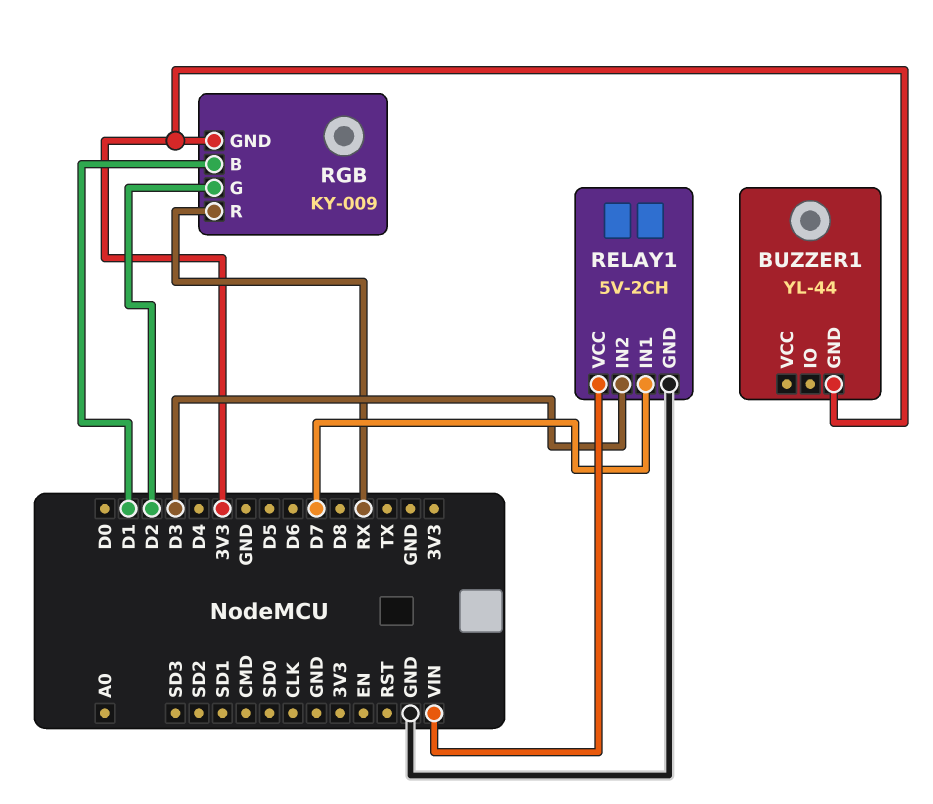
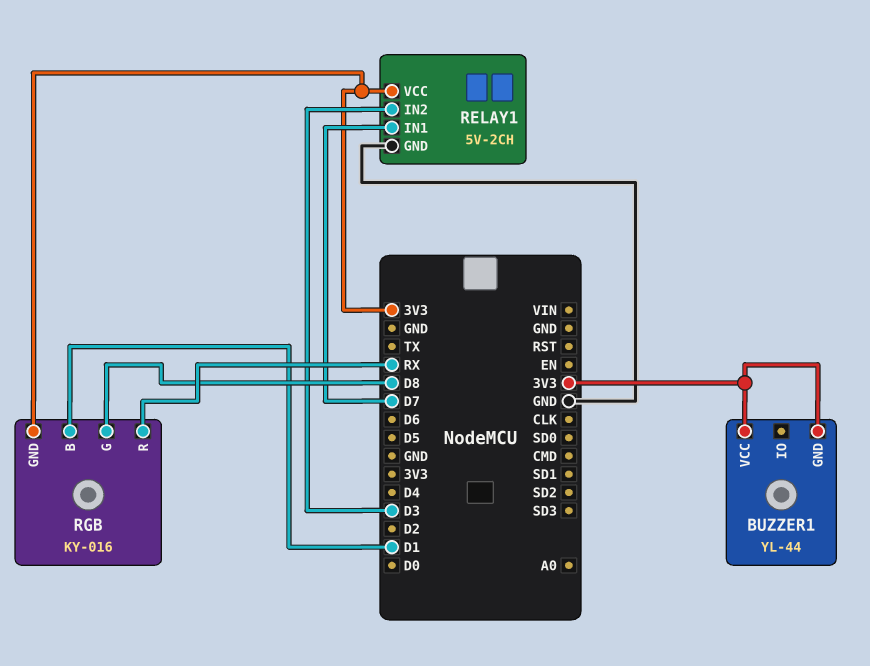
BUZZER1 pin VCC: none -> 3V3
RELAY1 pin VCC: VIN -> 3V3
RGB: KY-009 -> KY-016
RGB pin G: D2 -> D8

